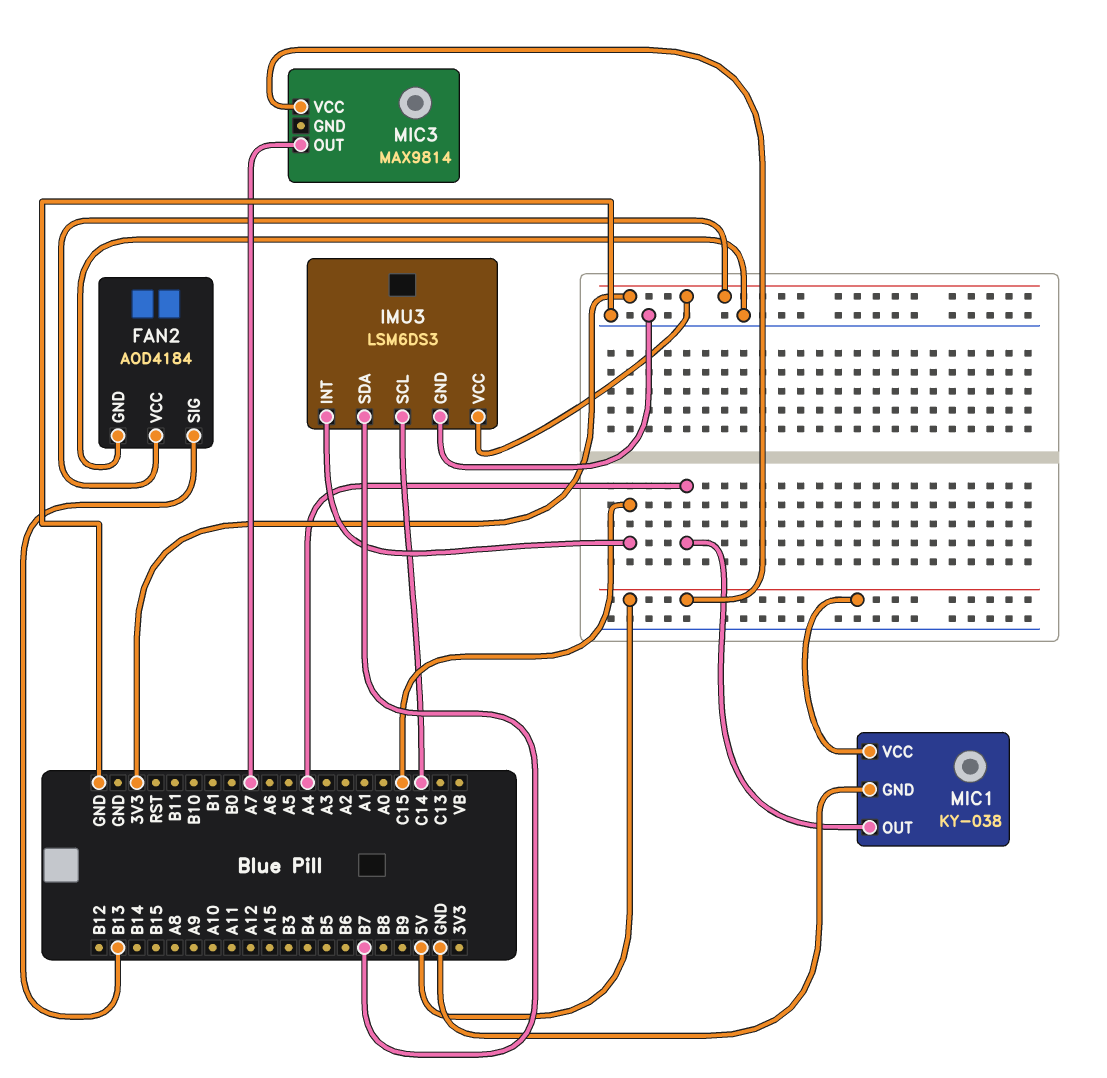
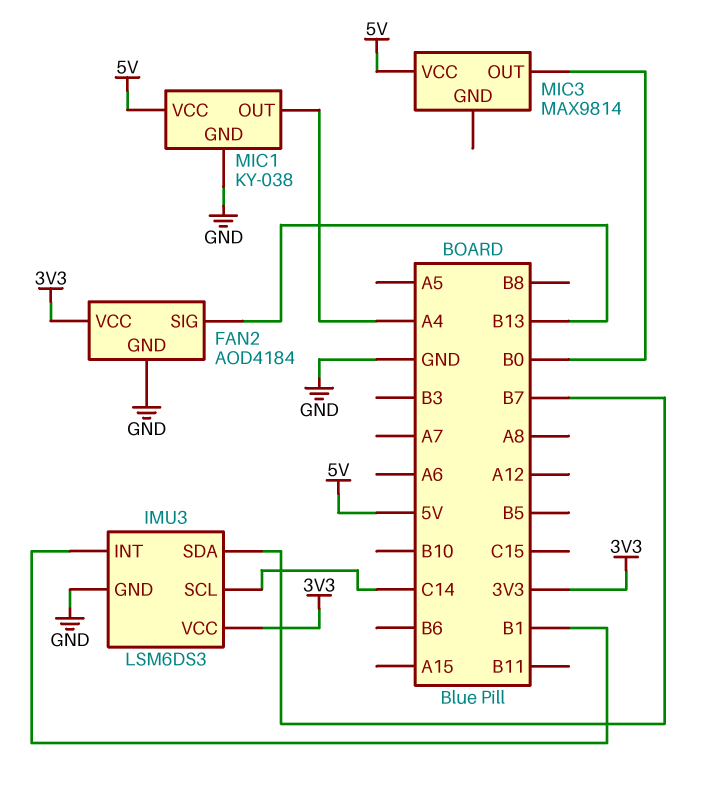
IMU3 pin INT: C15 -> B1
MIC3 pin OUT: A7 -> B0

